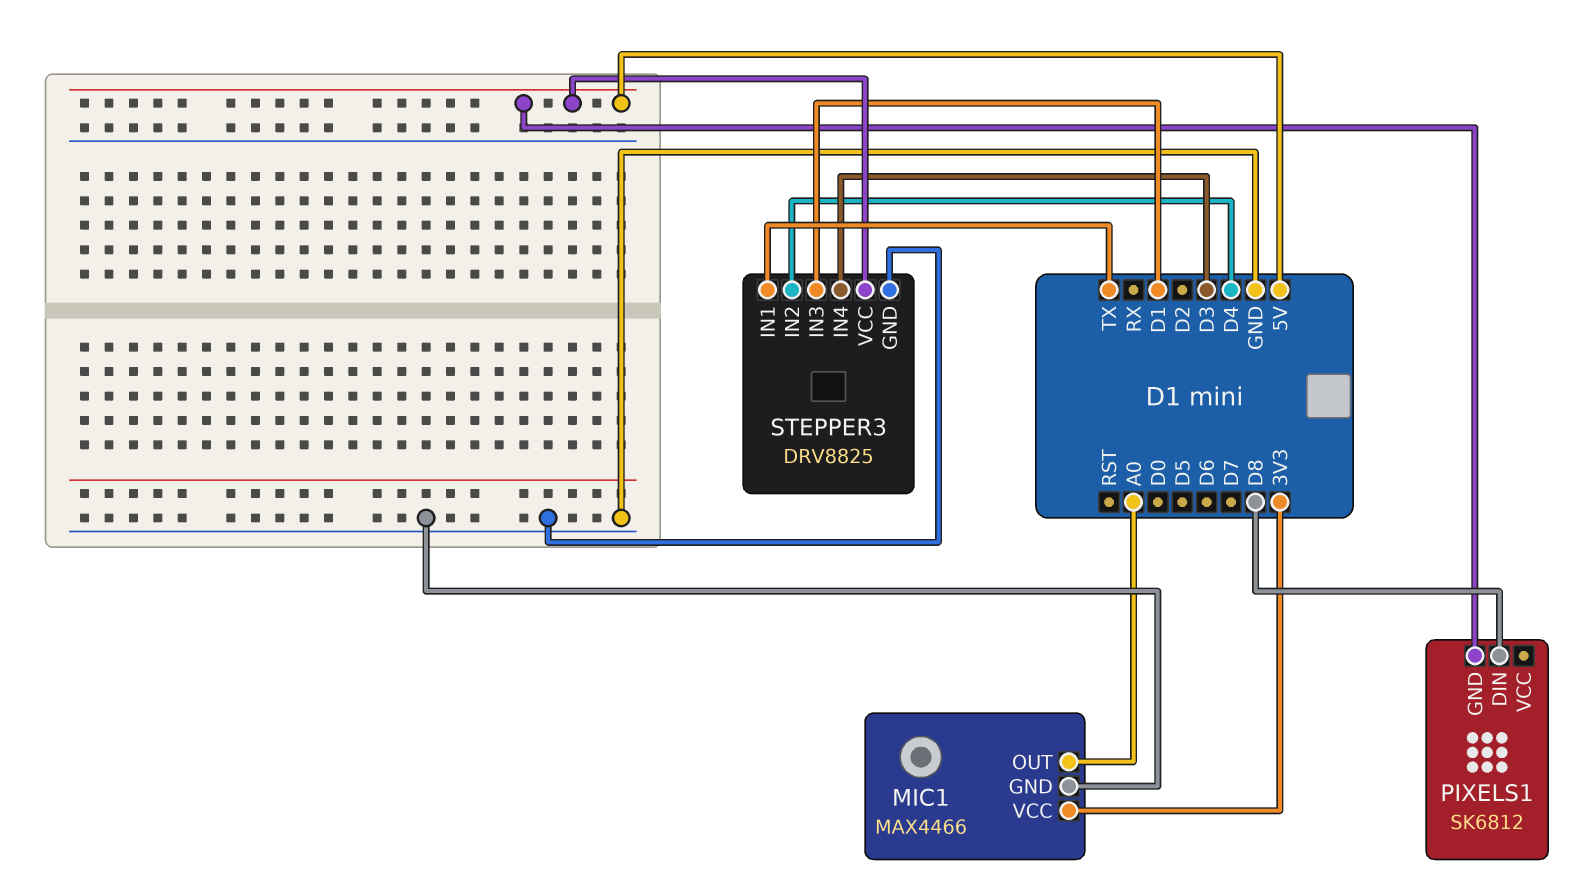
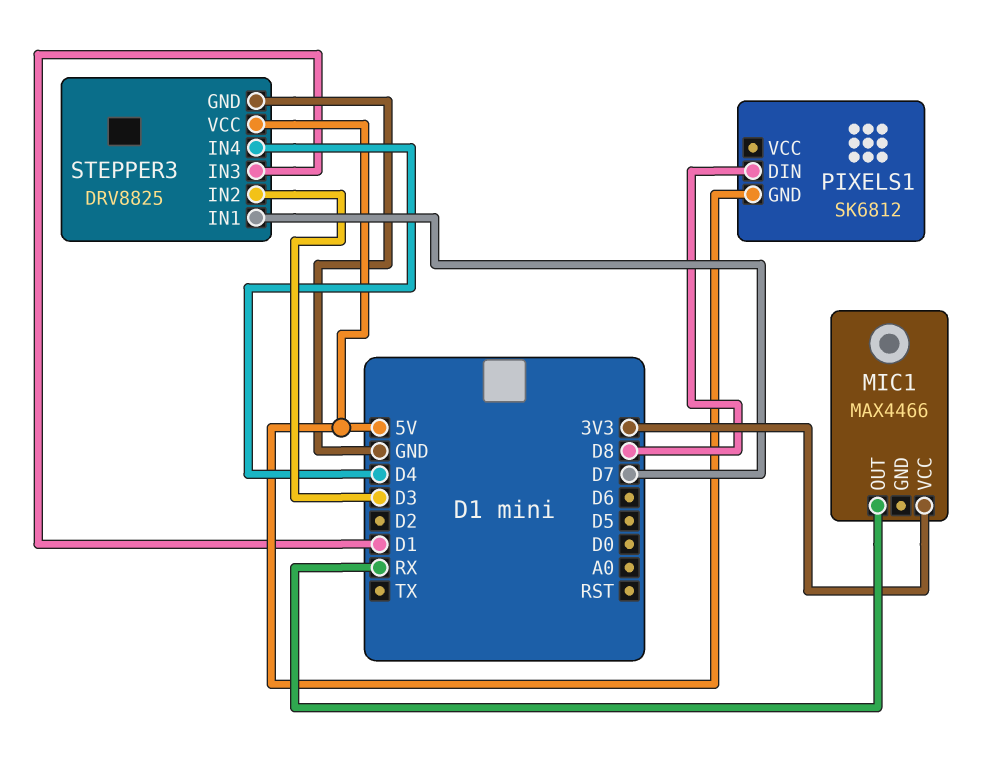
MIC1 pin GND: GND -> none
MIC1 pin OUT: A0 -> RX
STEPPER3 pin IN1: TX -> D7
STEPPER3 pin IN2: D4 -> D3
STEPPER3 pin IN4: D3 -> D4

